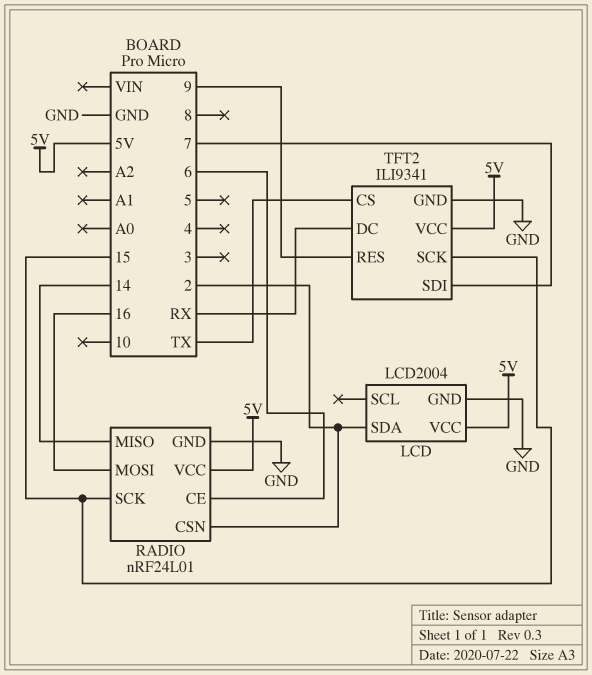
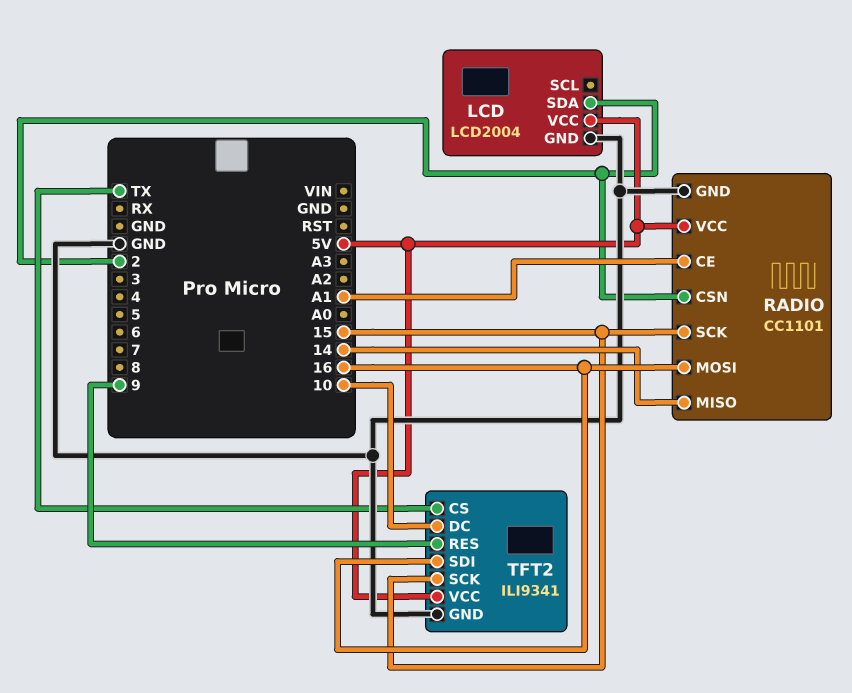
RADIO: nRF24L01 -> CC1101
RADIO pin CE: 6 -> A1
TFT2 pin DC: RX -> 10
TFT2 pin SDI: 7 -> 16

